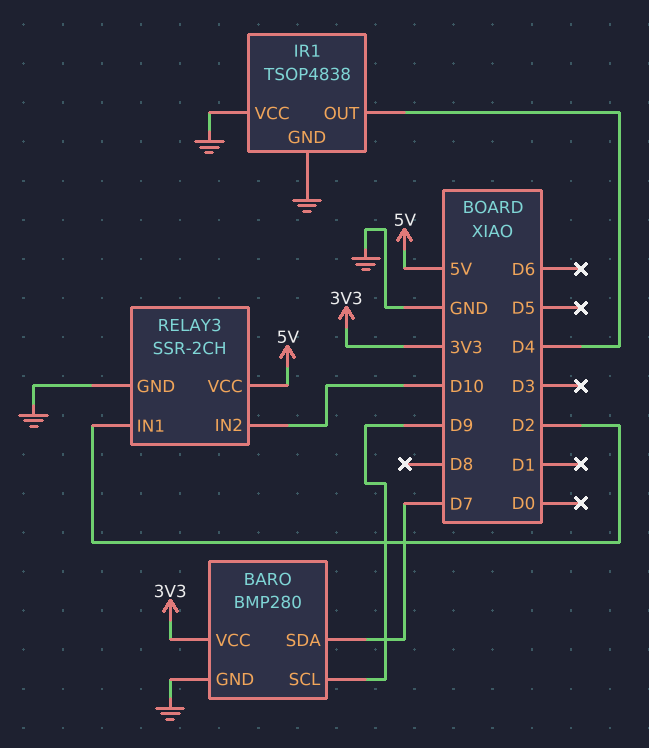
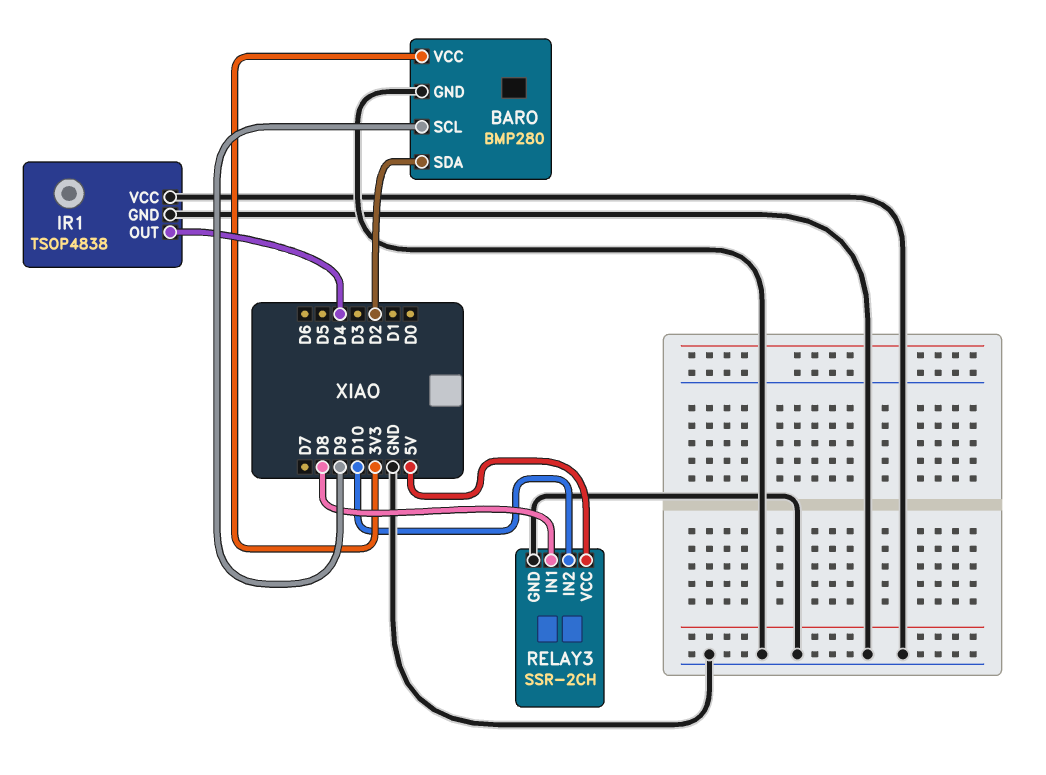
BARO pin SDA: D7 -> D2
RELAY3 pin IN1: D2 -> D8

